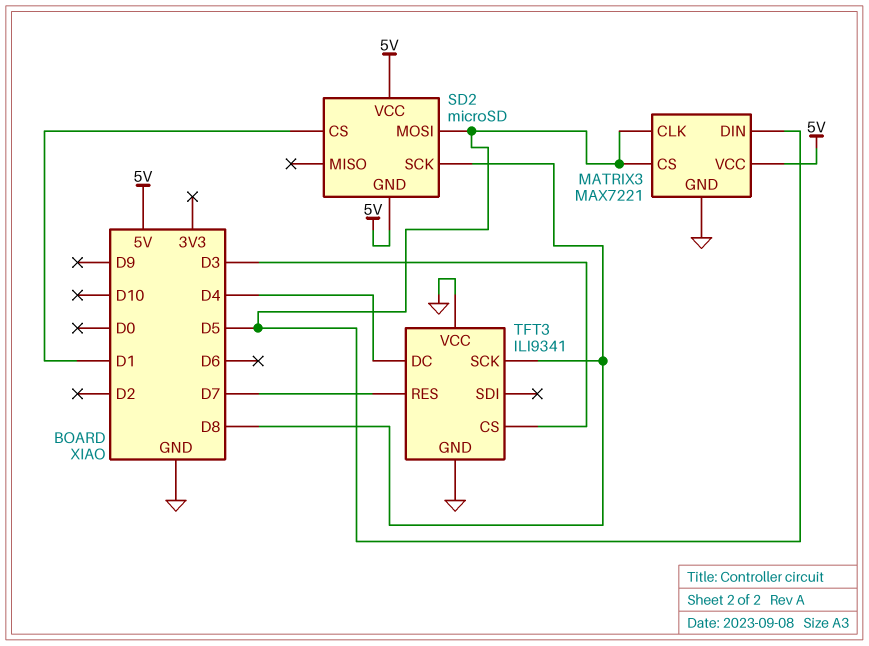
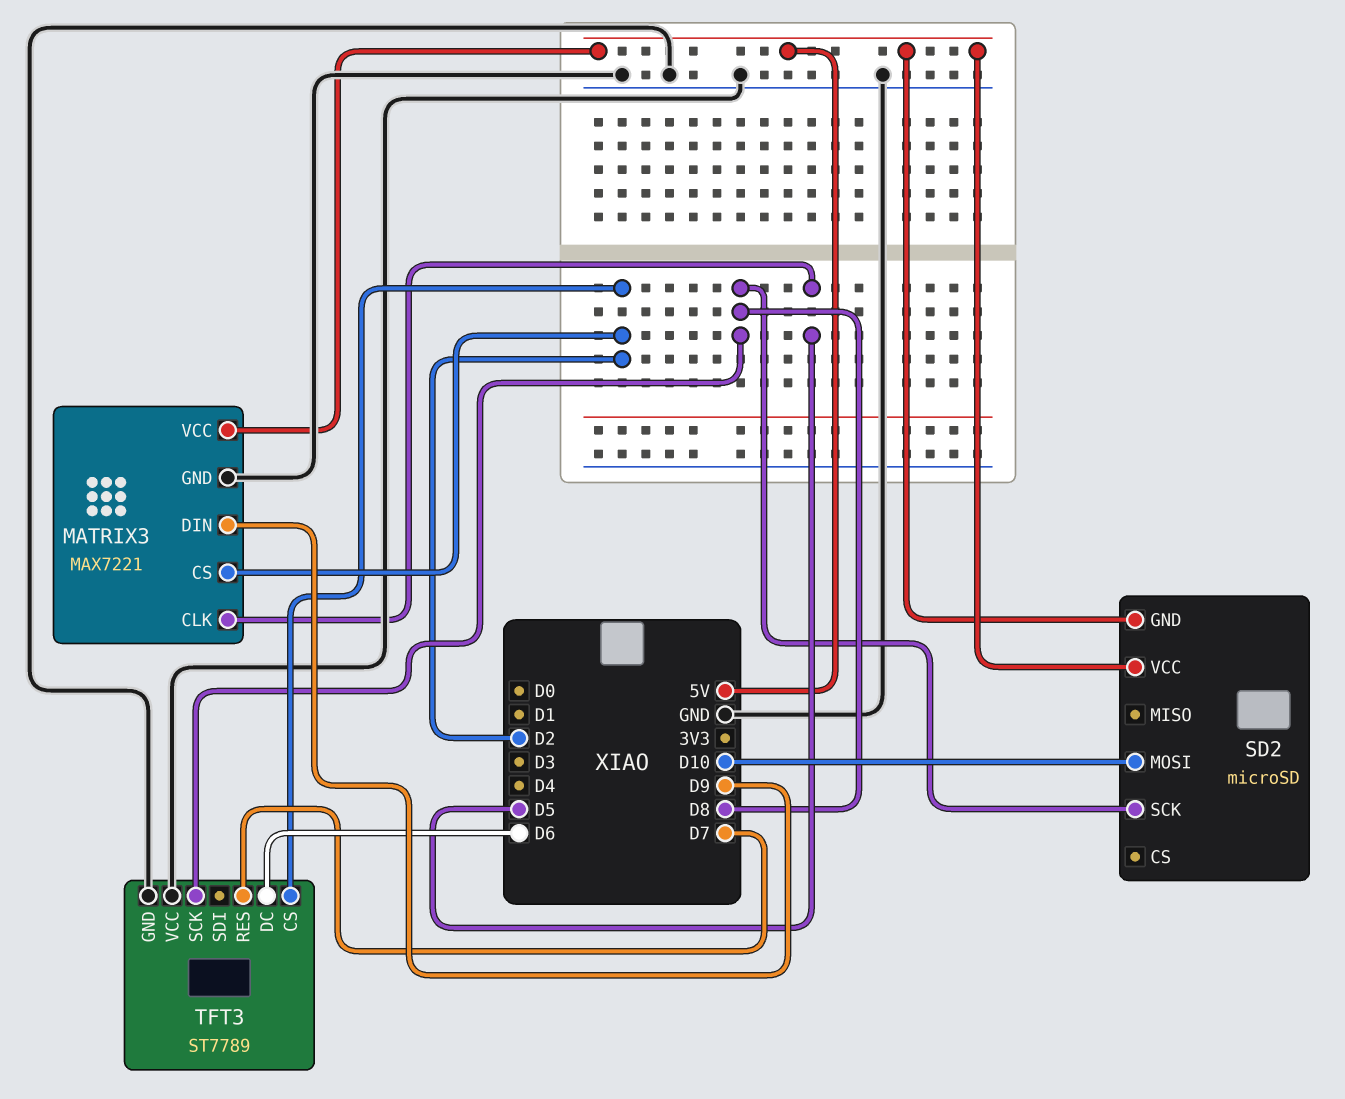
MATRIX3 pin CS: D5 -> D2
MATRIX3 pin DIN: D5 -> D9
SD2 pin CS: D1 -> none
SD2 pin MOSI: D5 -> D10
TFT3: ILI9341 -> ST7789
TFT3 pin CS: D3 -> D2
TFT3 pin DC: D4 -> D6

